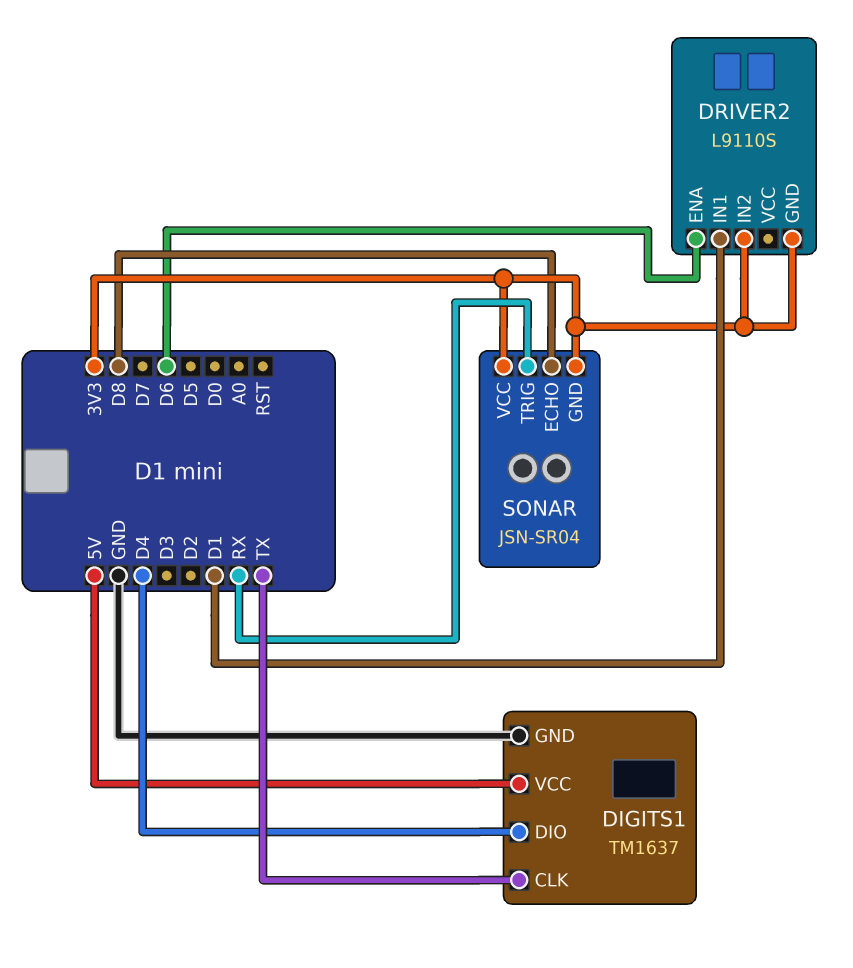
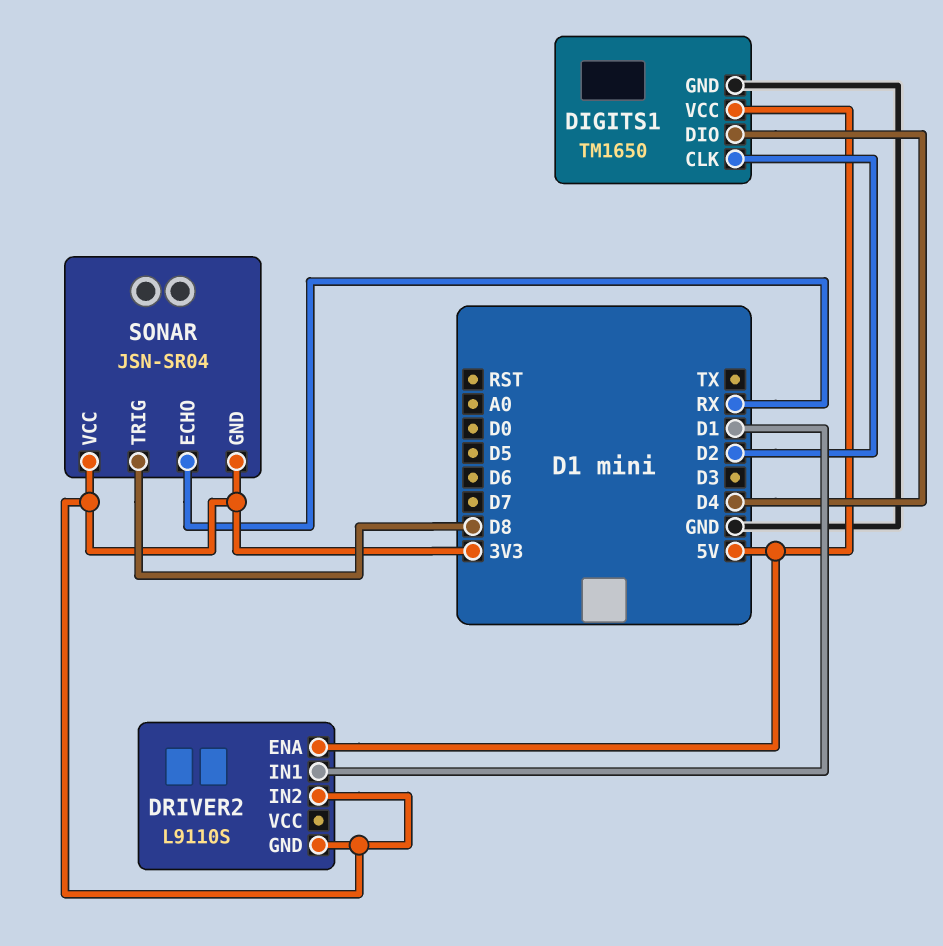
DIGITS1: TM1637 -> TM1650
DIGITS1 pin CLK: TX -> D2
DRIVER2 pin ENA: D6 -> 5V
SONAR pin ECHO: D8 -> RX
SONAR pin TRIG: RX -> D8

